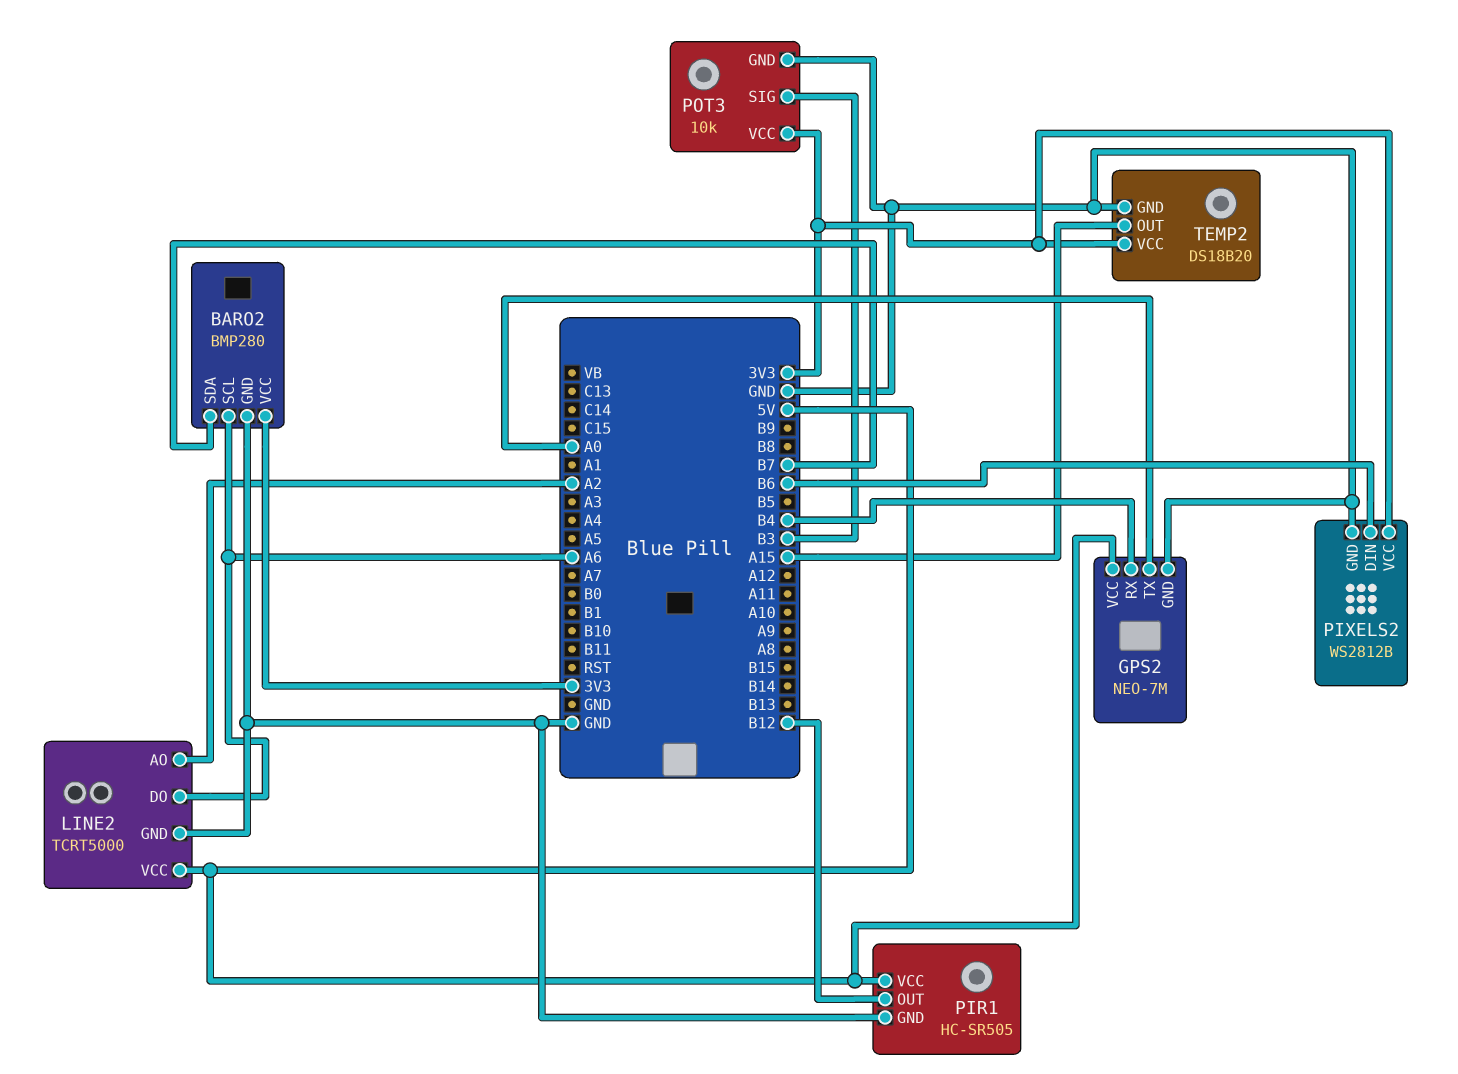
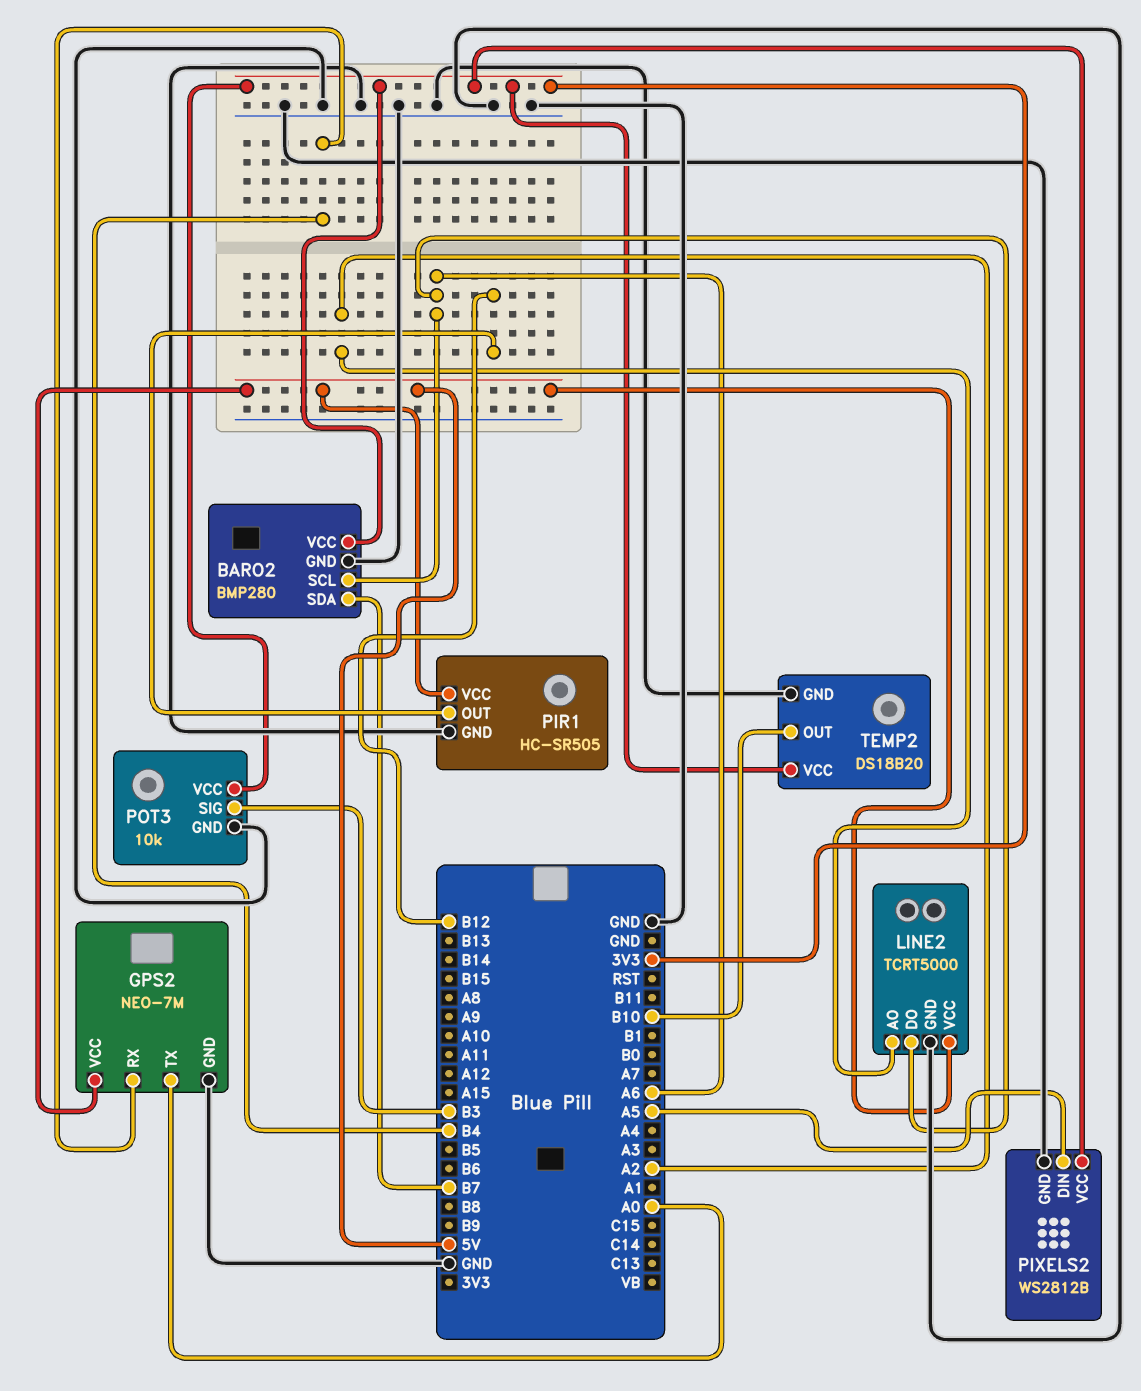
PIXELS2 pin DIN: B6 -> A5
TEMP2 pin OUT: A15 -> B10

